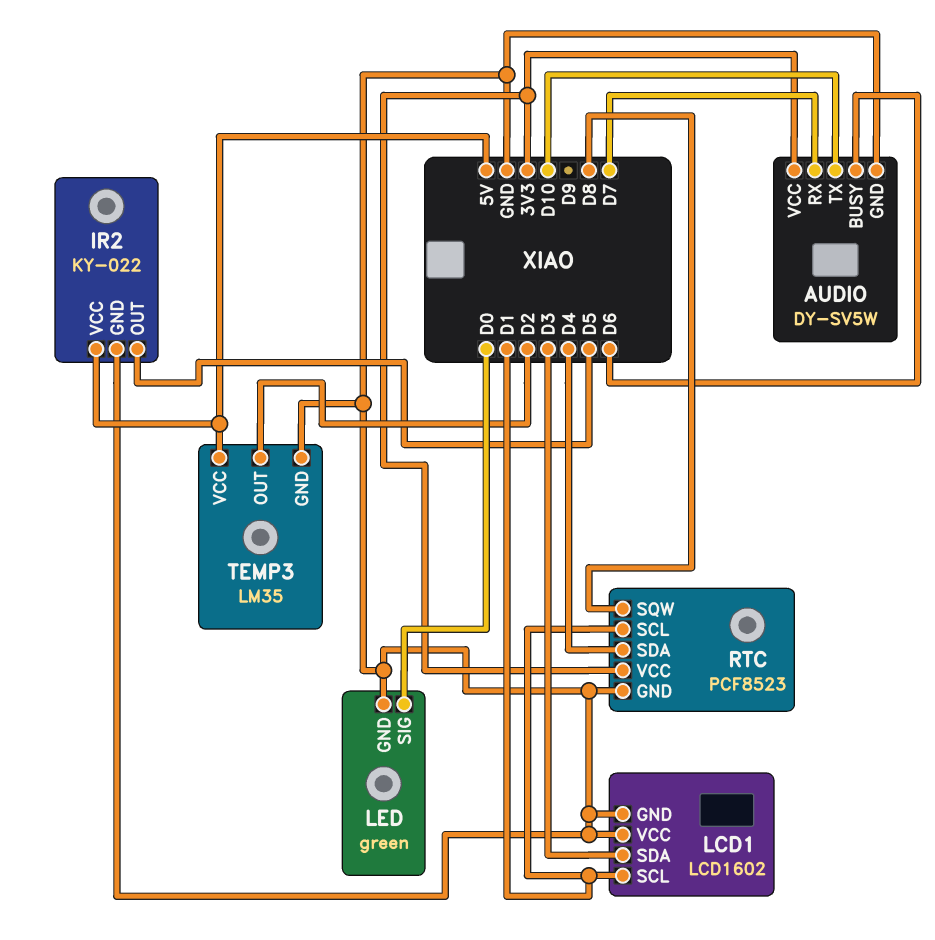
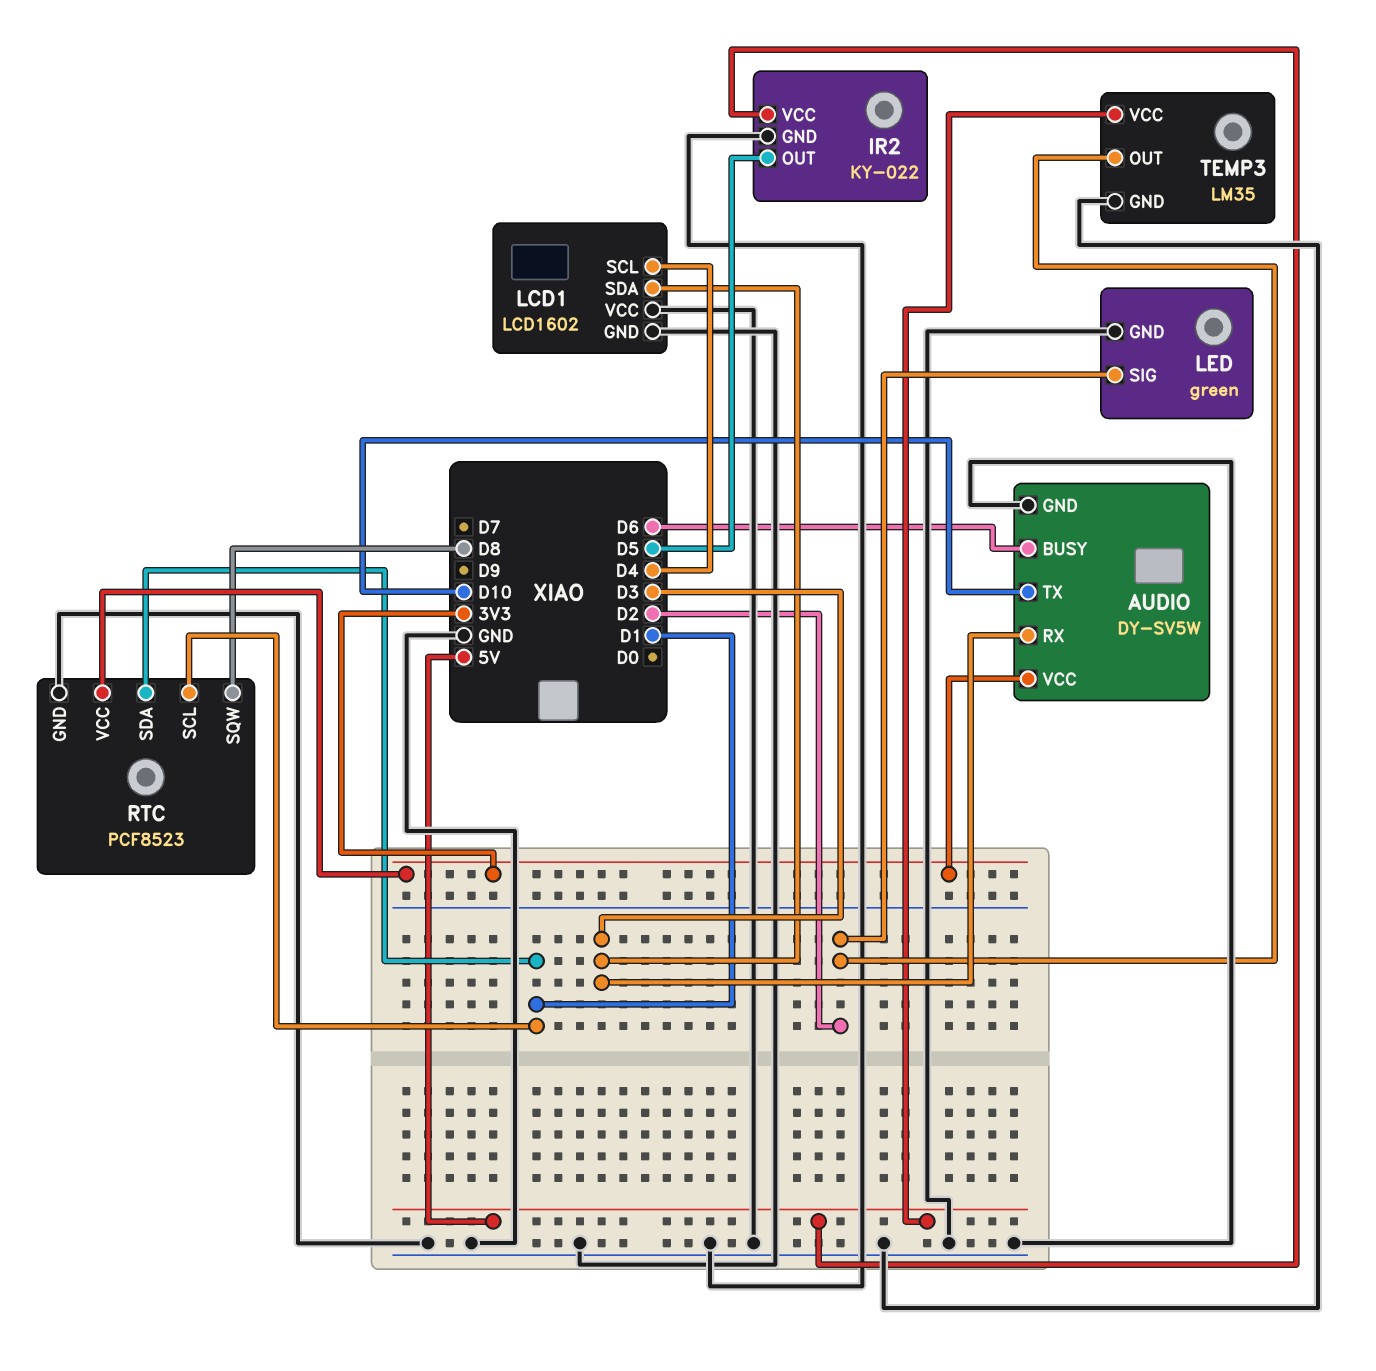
AUDIO pin RX: D7 -> D3
LCD1 pin SCL: D1 -> D4
LED pin SIG: D0 -> D2
RTC pin SDA: D4 -> D1

